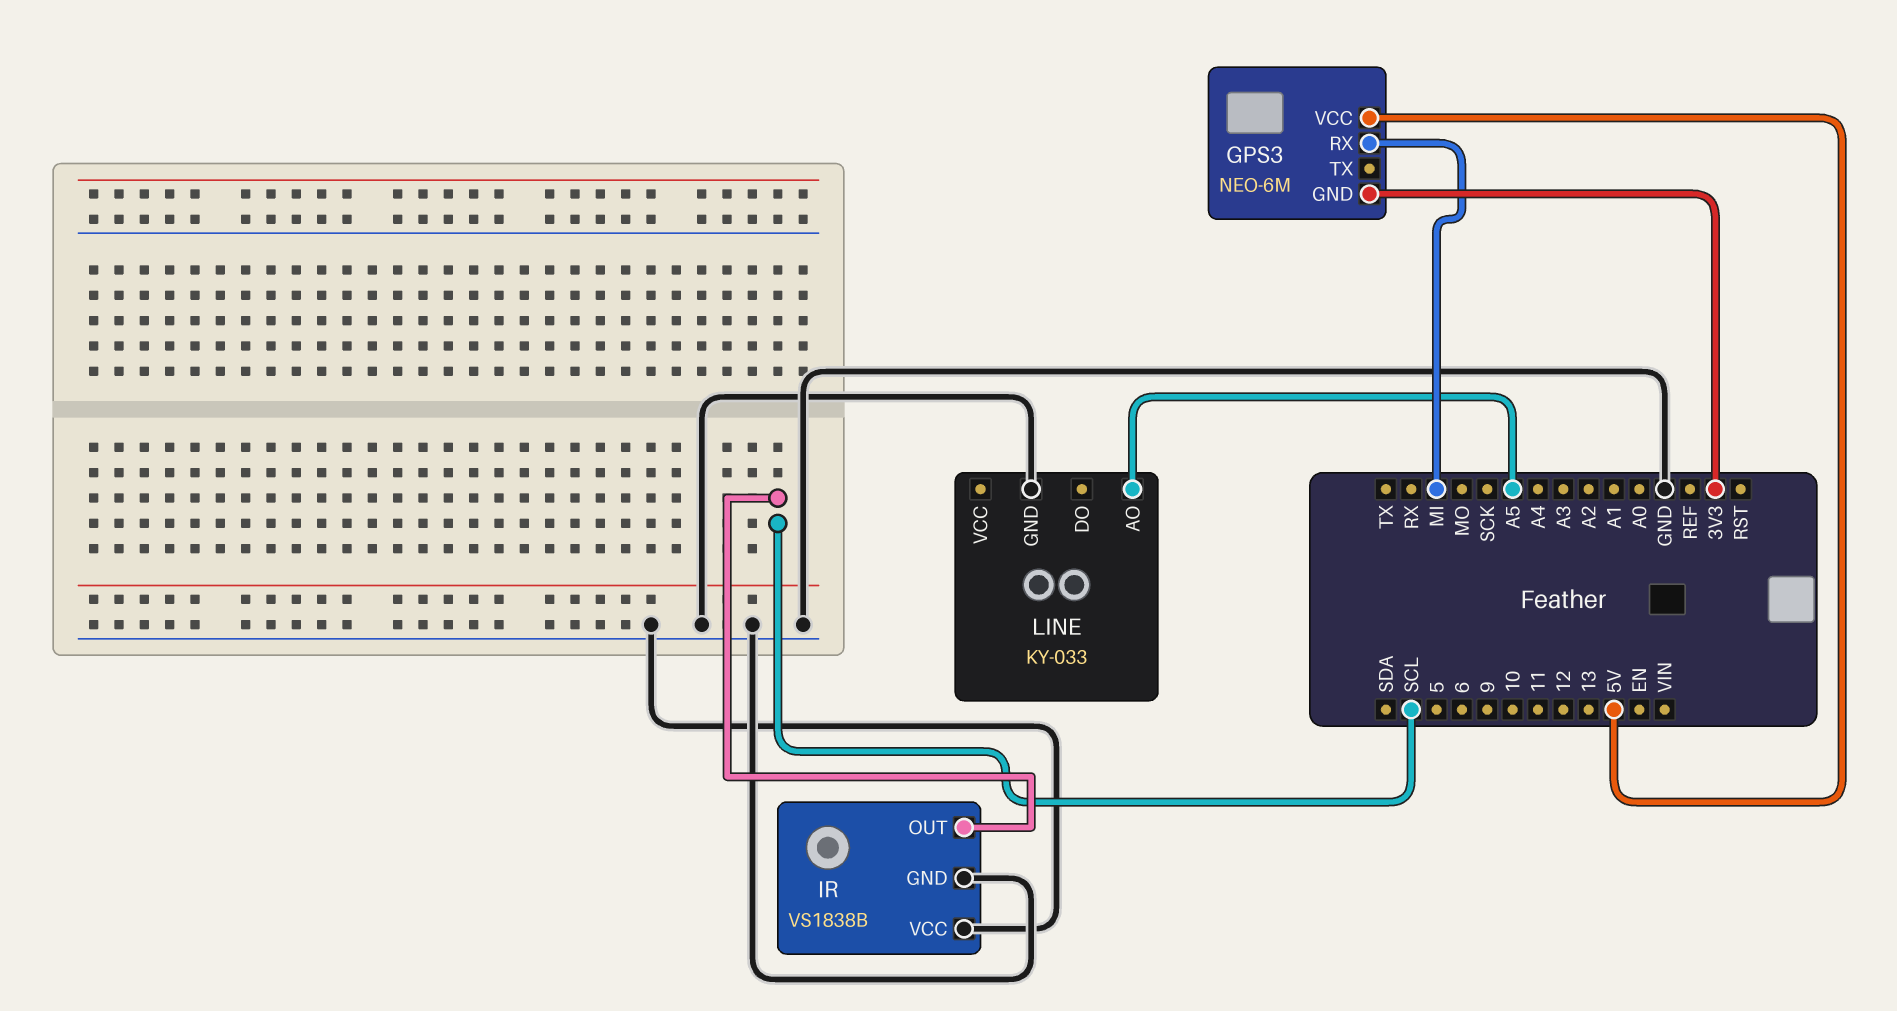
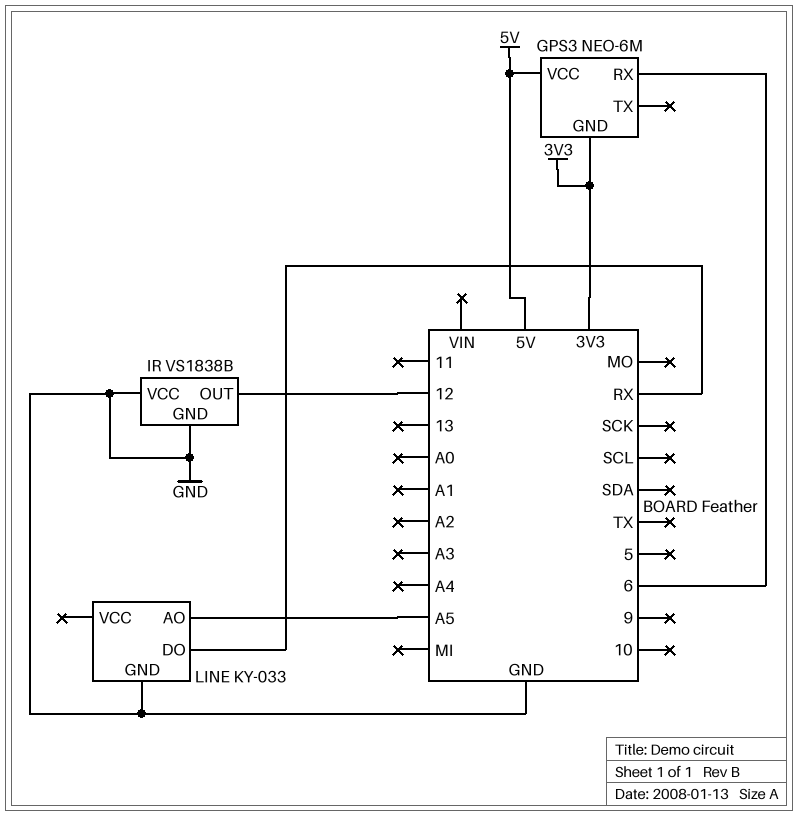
GPS3 pin RX: MI -> 6
IR pin OUT: SCL -> 12
LINE pin DO: none -> RX

